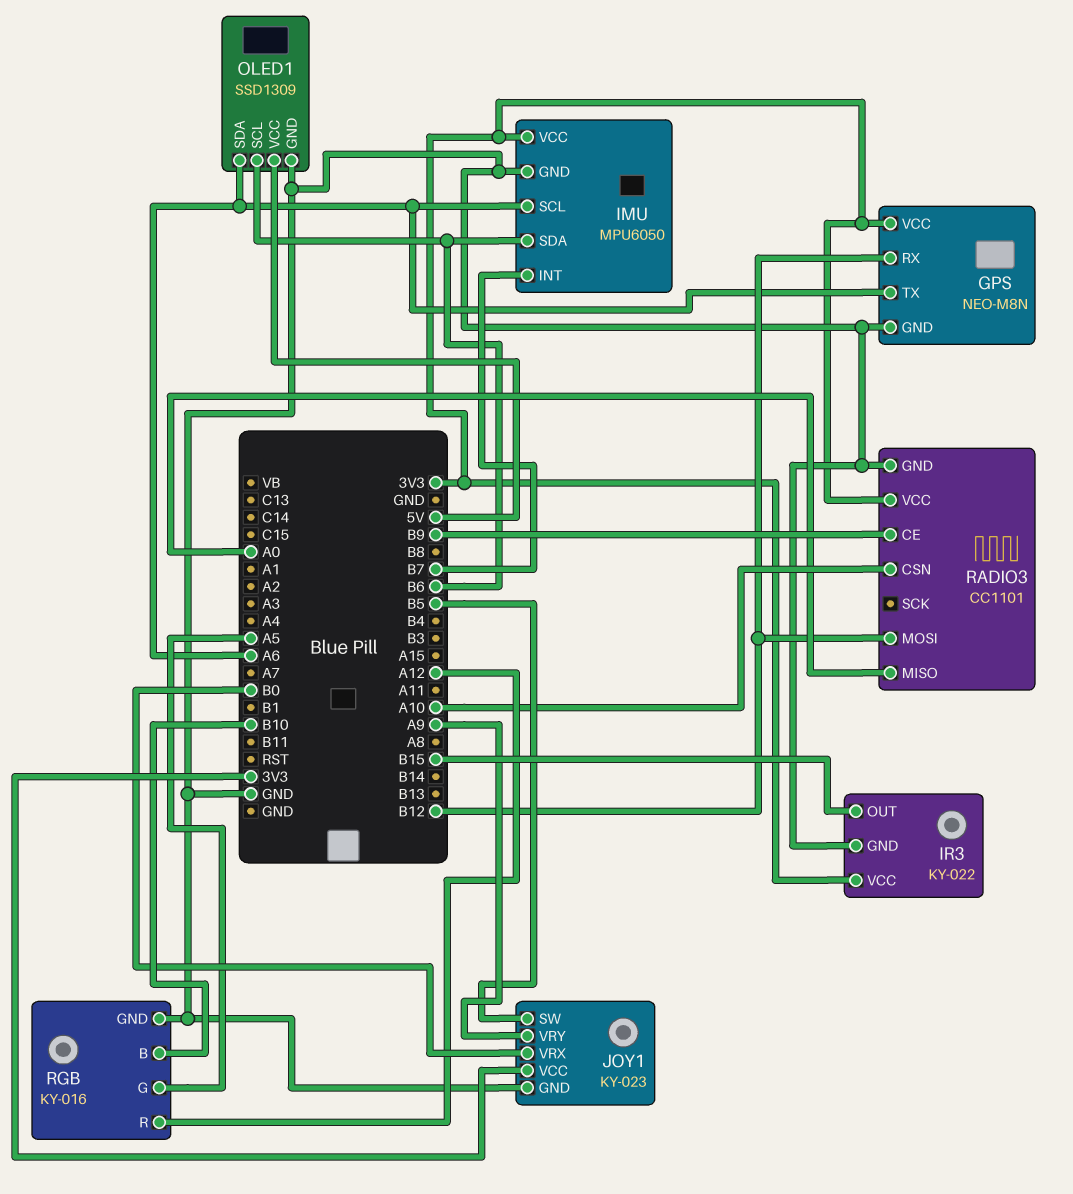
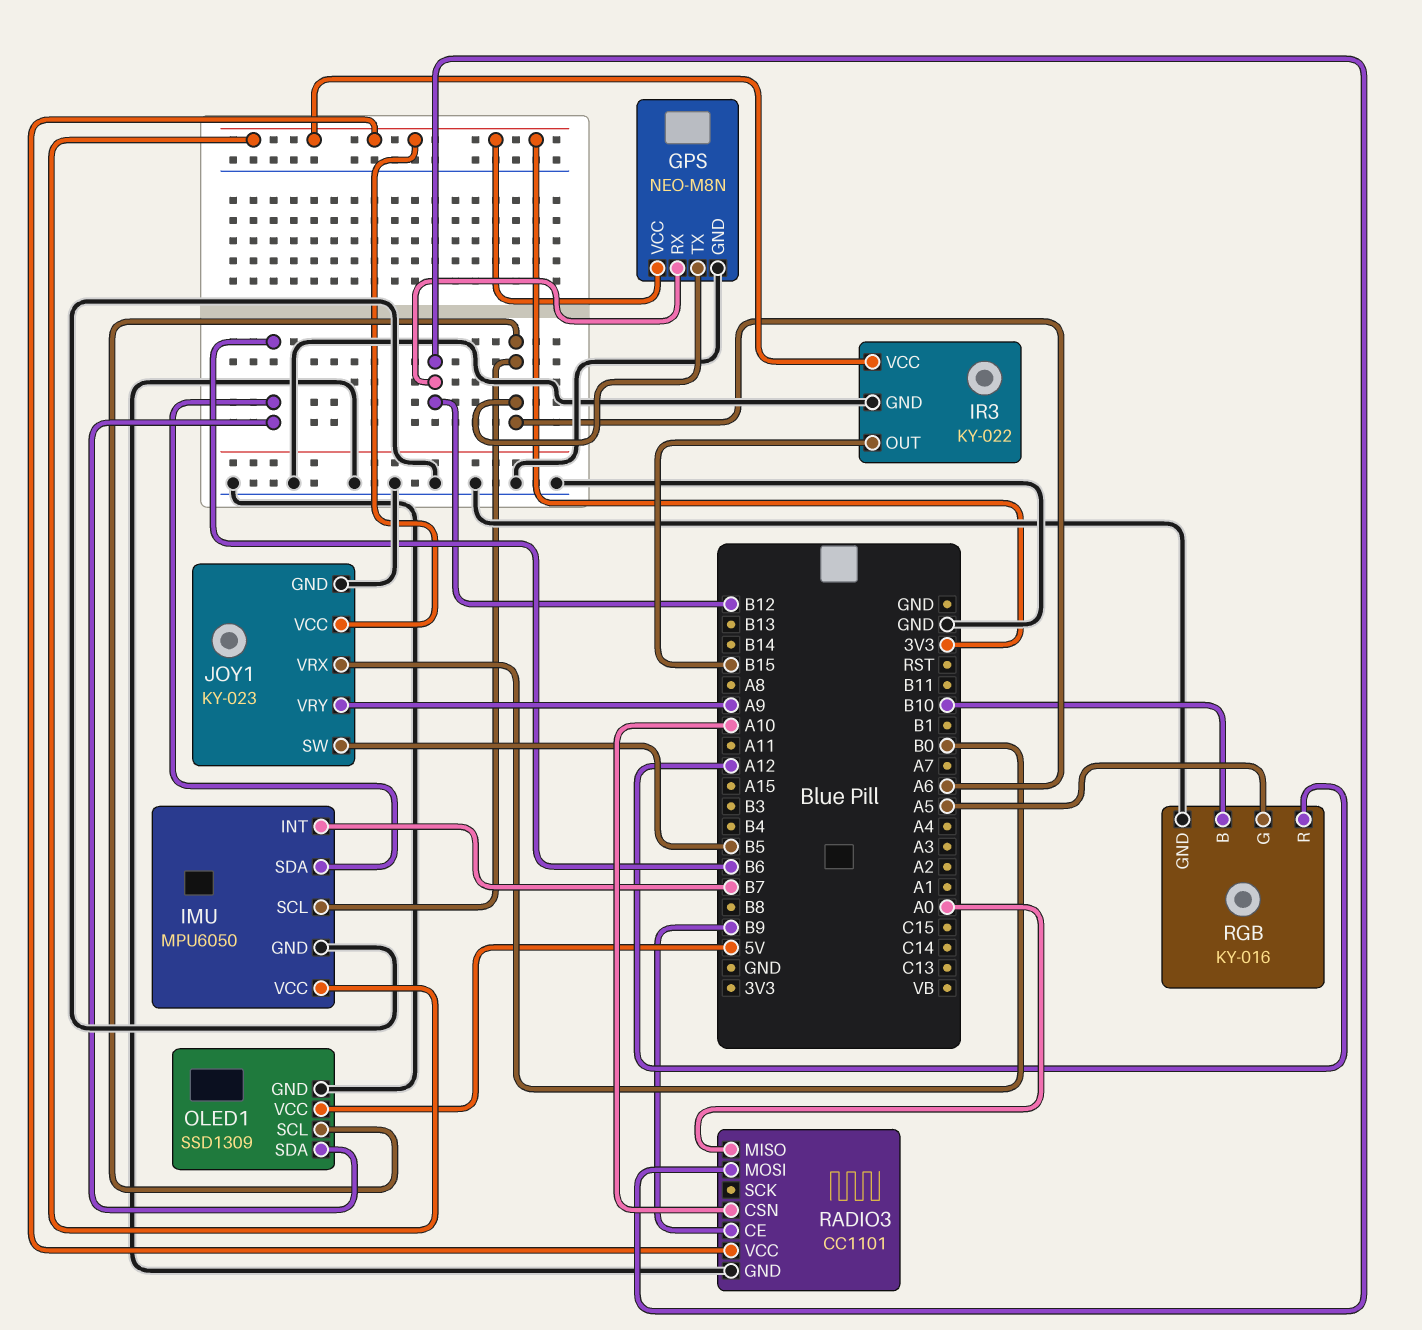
OLED1 pin SCL: B6 -> A6
OLED1 pin SDA: A6 -> B6

